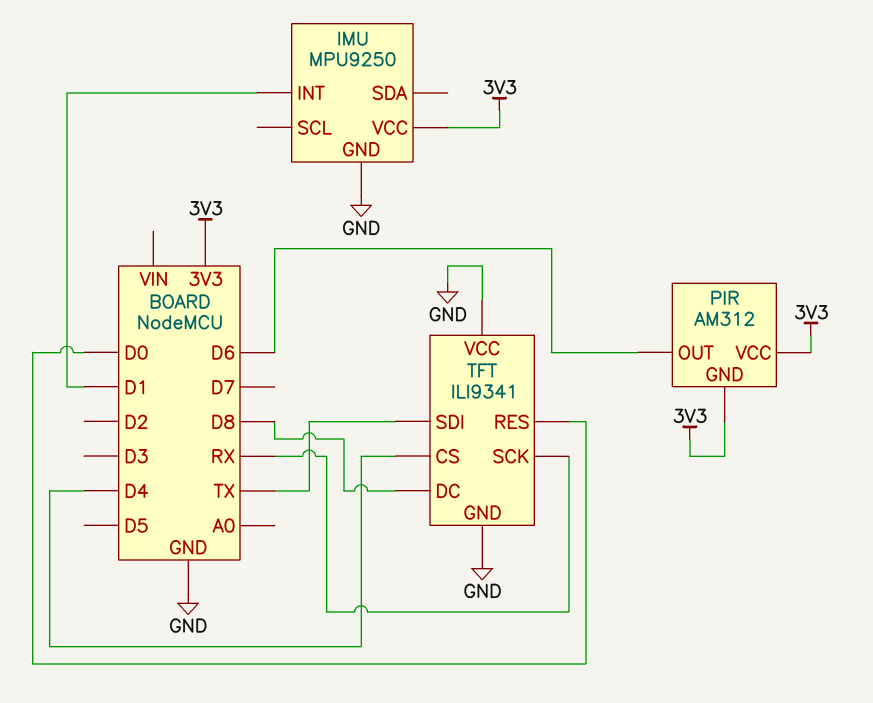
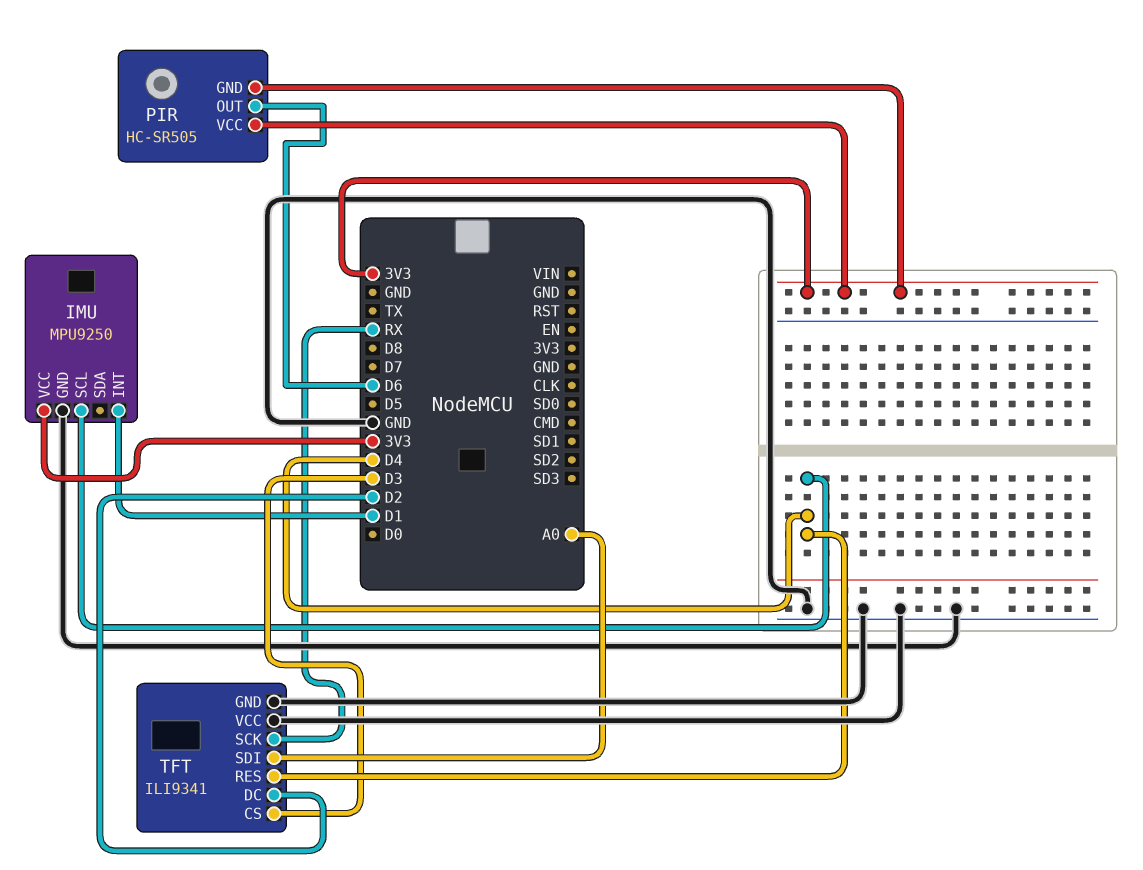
IMU pin SCL: none -> D4
PIR: AM312 -> HC-SR505
TFT pin CS: D4 -> D3
TFT pin DC: D8 -> D2
TFT pin RES: D0 -> D4
TFT pin SDI: TX -> A0

